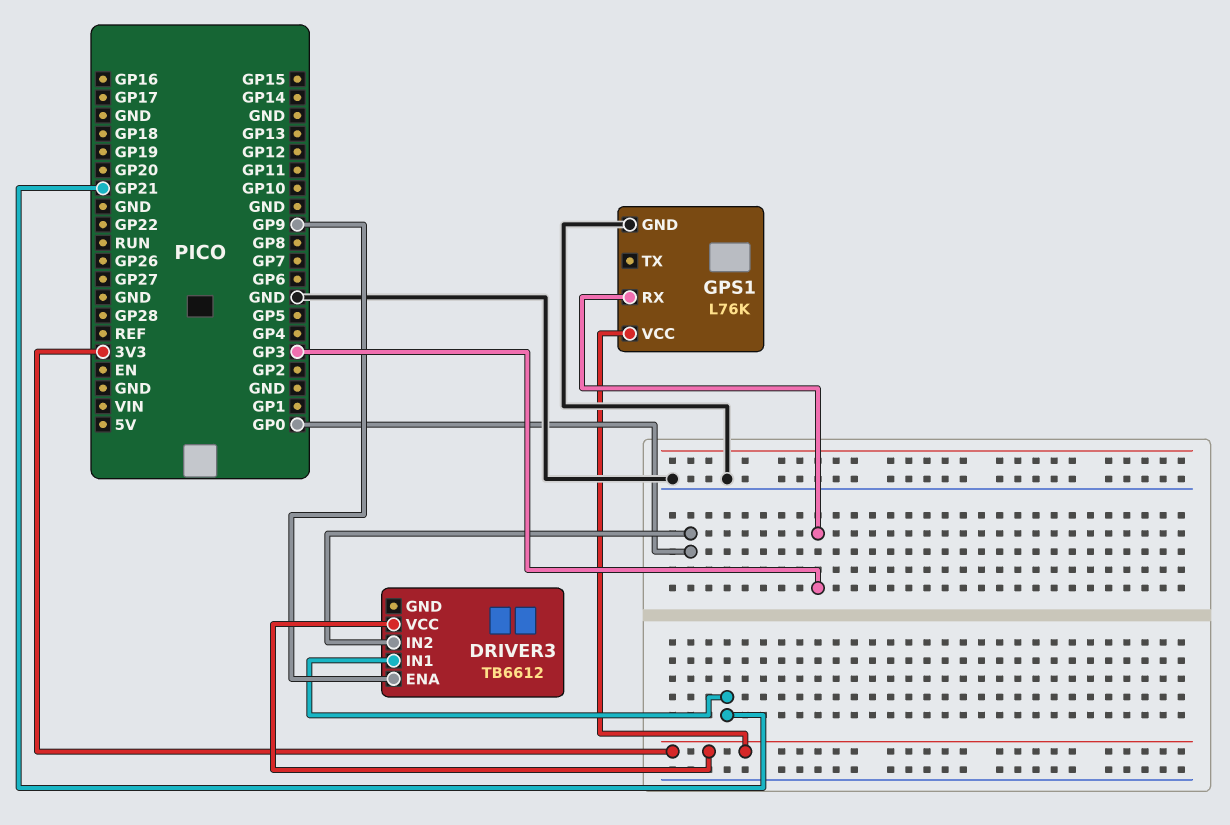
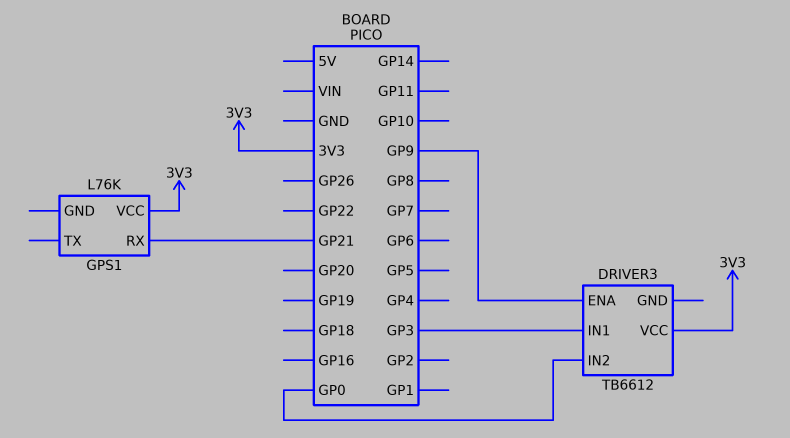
DRIVER3 pin IN1: GP21 -> GP3
GPS1 pin GND: GND -> none
GPS1 pin RX: GP3 -> GP21

